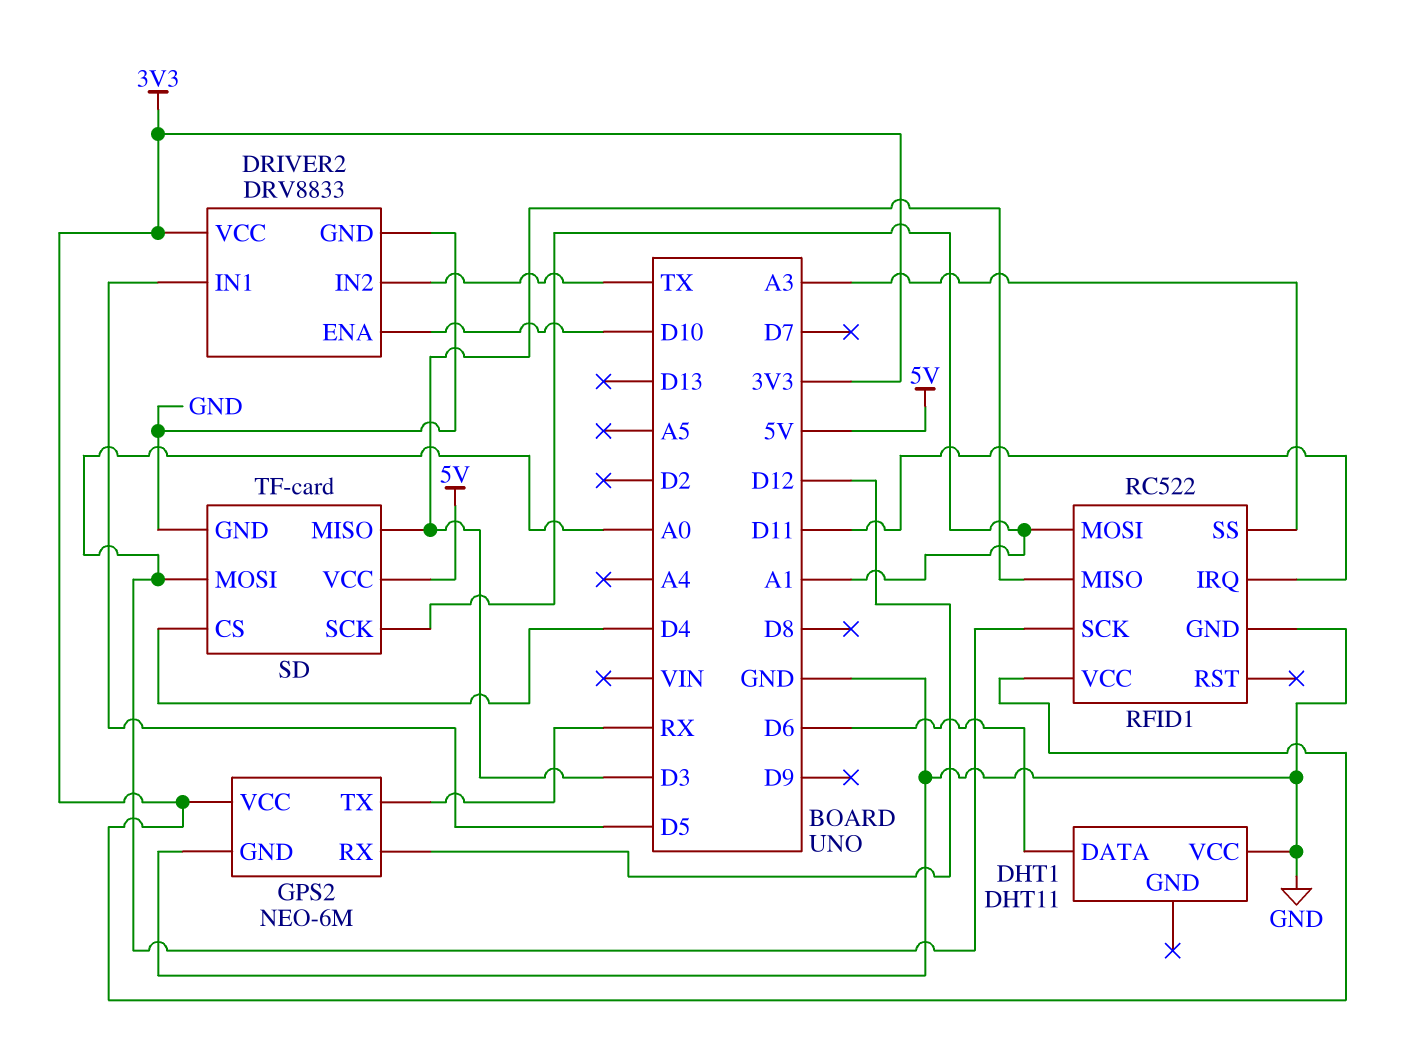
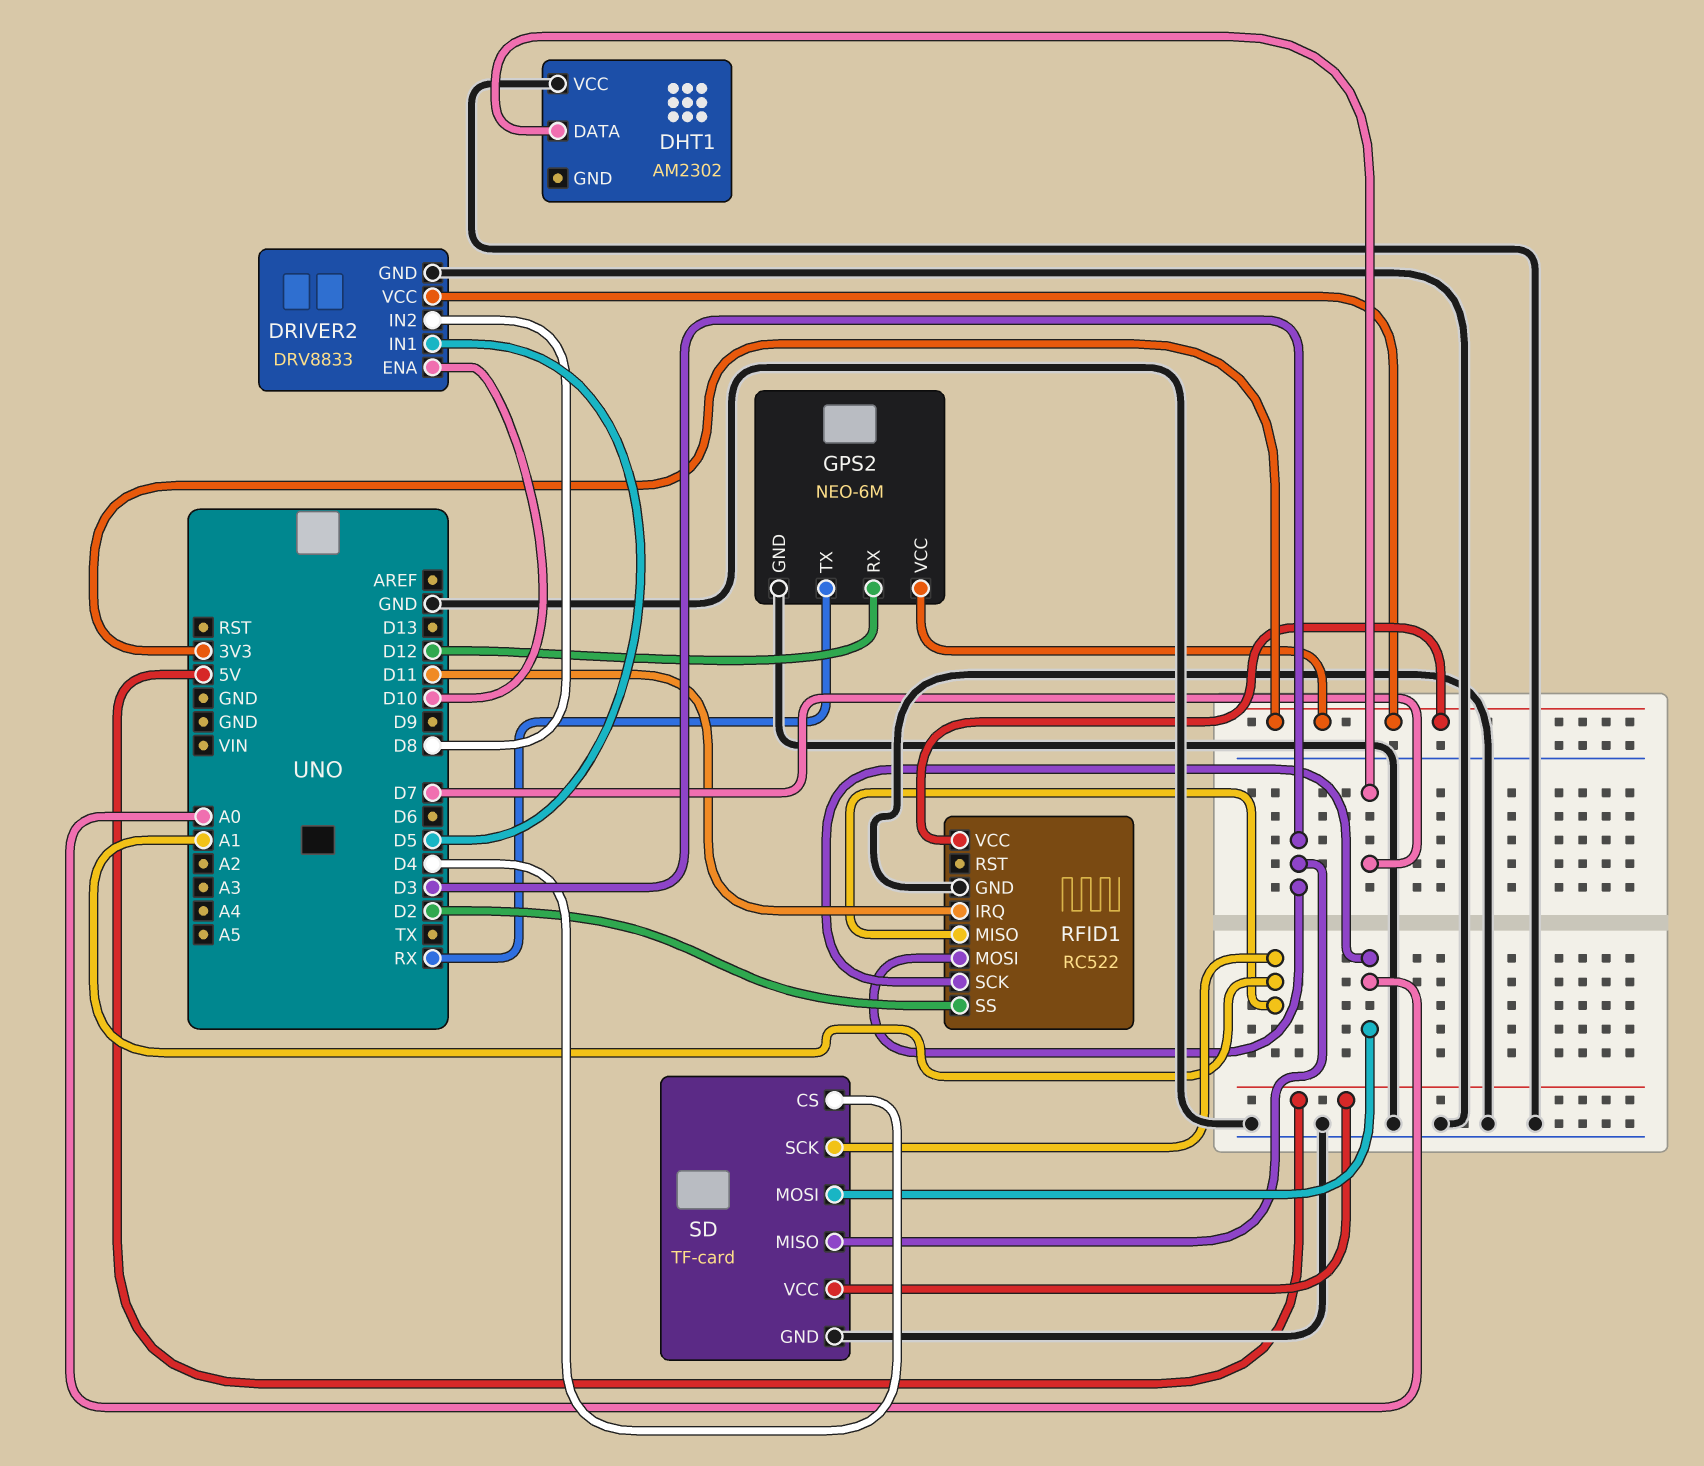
DHT1: DHT11 -> AM2302
DHT1 pin DATA: D6 -> D7
DRIVER2 pin IN2: TX -> D8
RFID1 pin MISO: D3 -> A1
RFID1 pin MOSI: A1 -> D3
RFID1 pin SS: A3 -> D2

